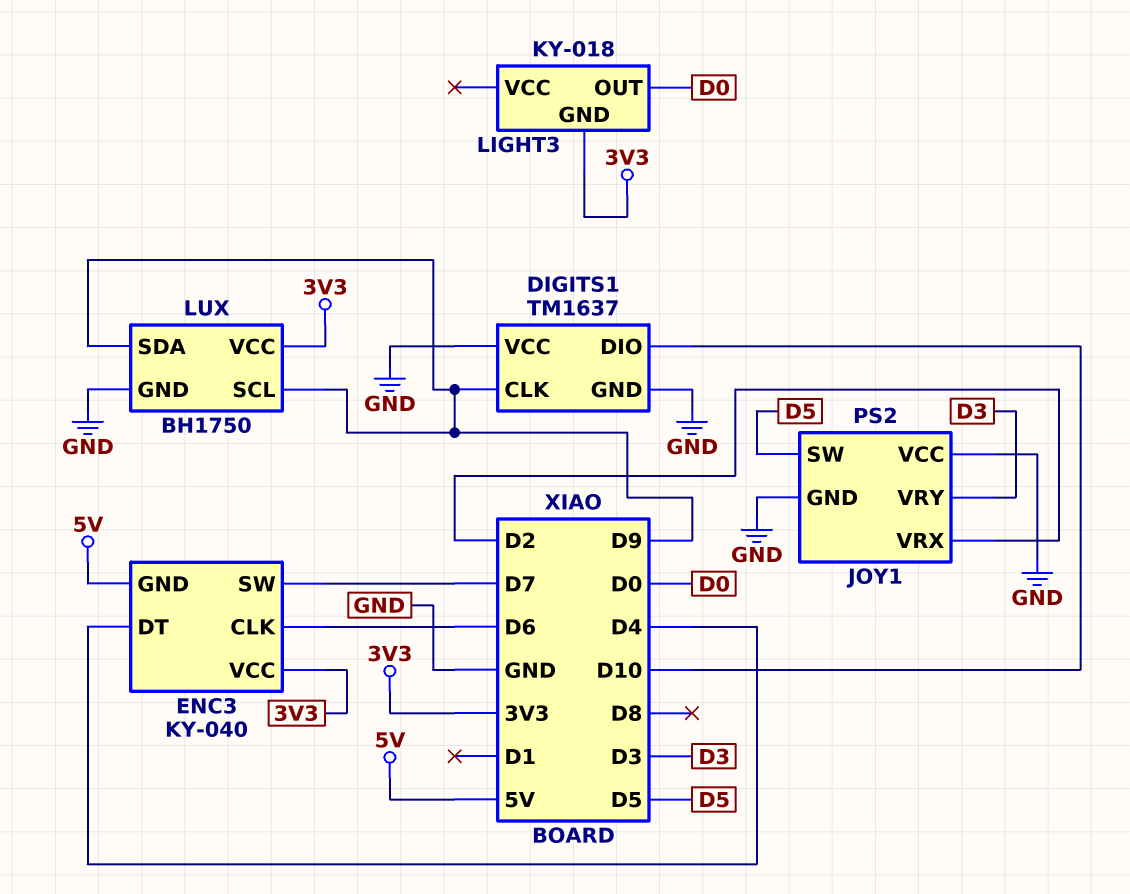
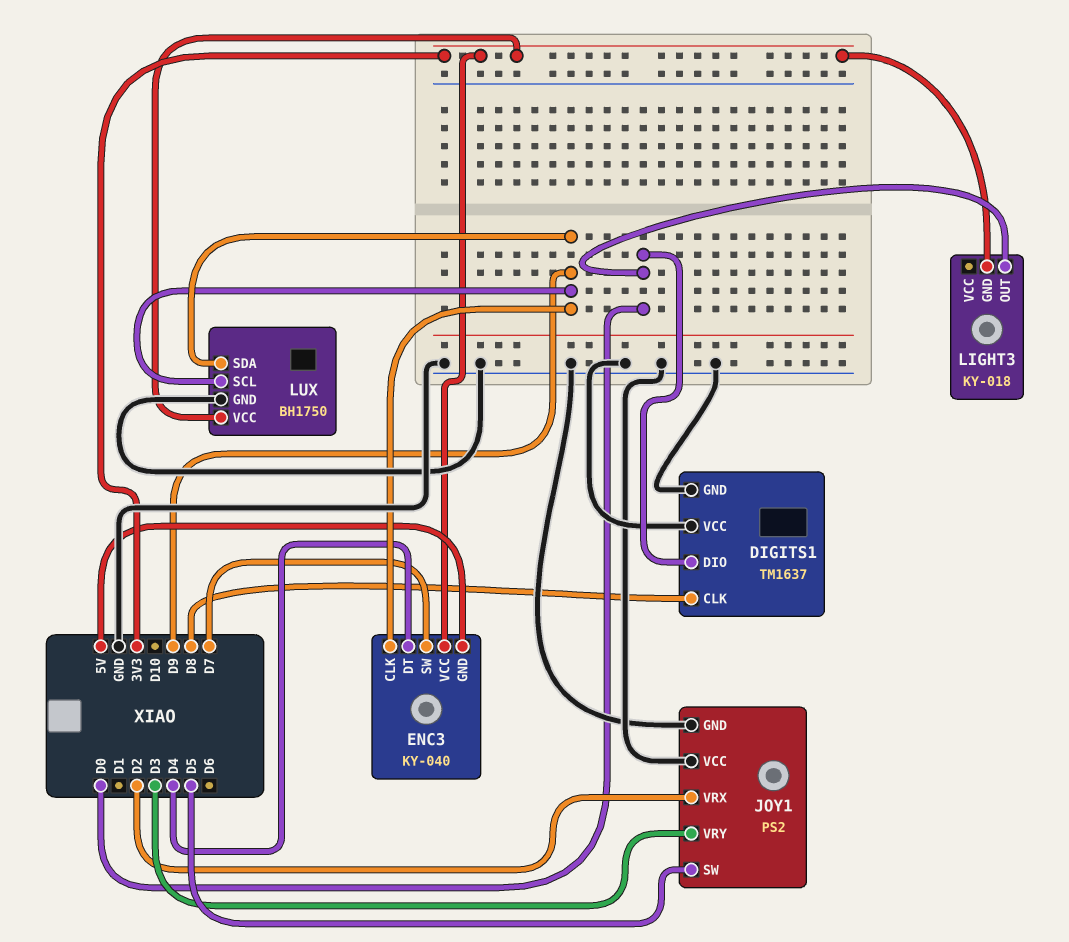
DIGITS1 pin CLK: D9 -> D8
DIGITS1 pin DIO: D10 -> D0
ENC3 pin CLK: D6 -> D9

